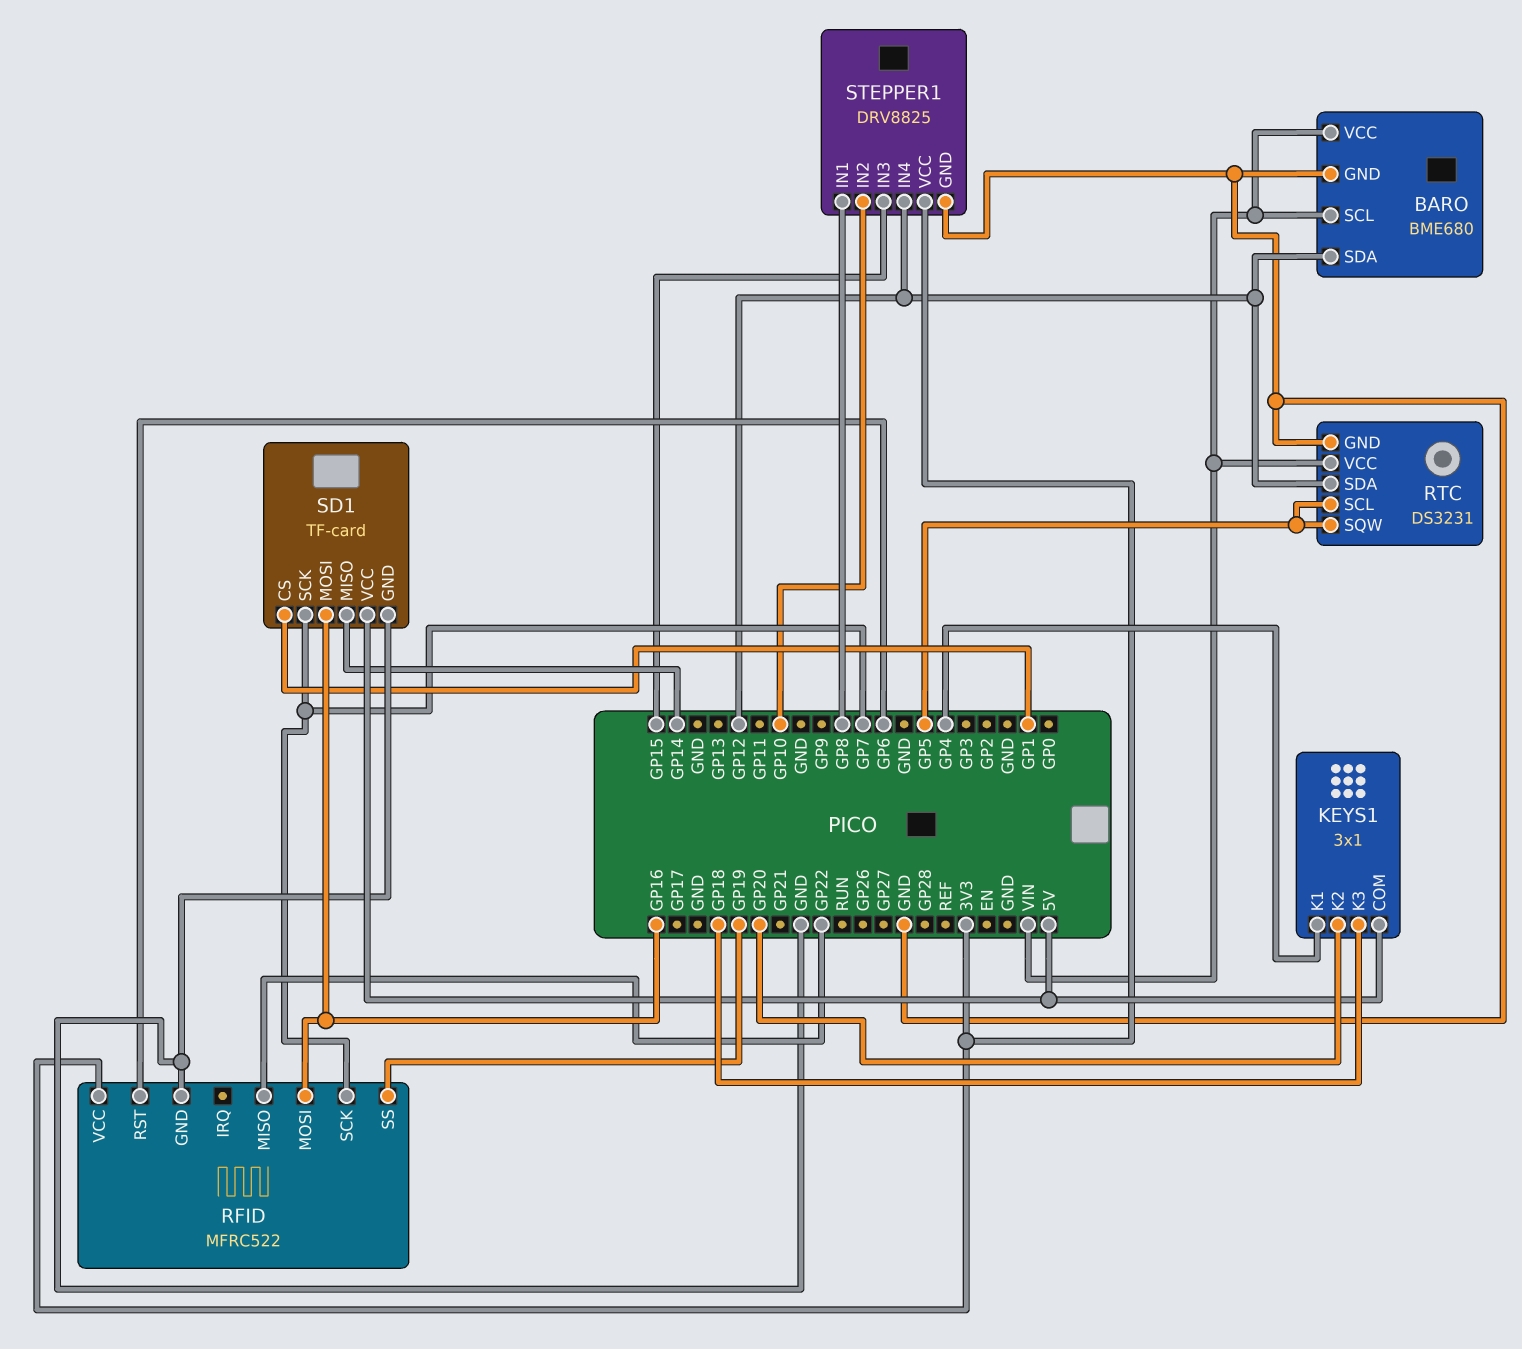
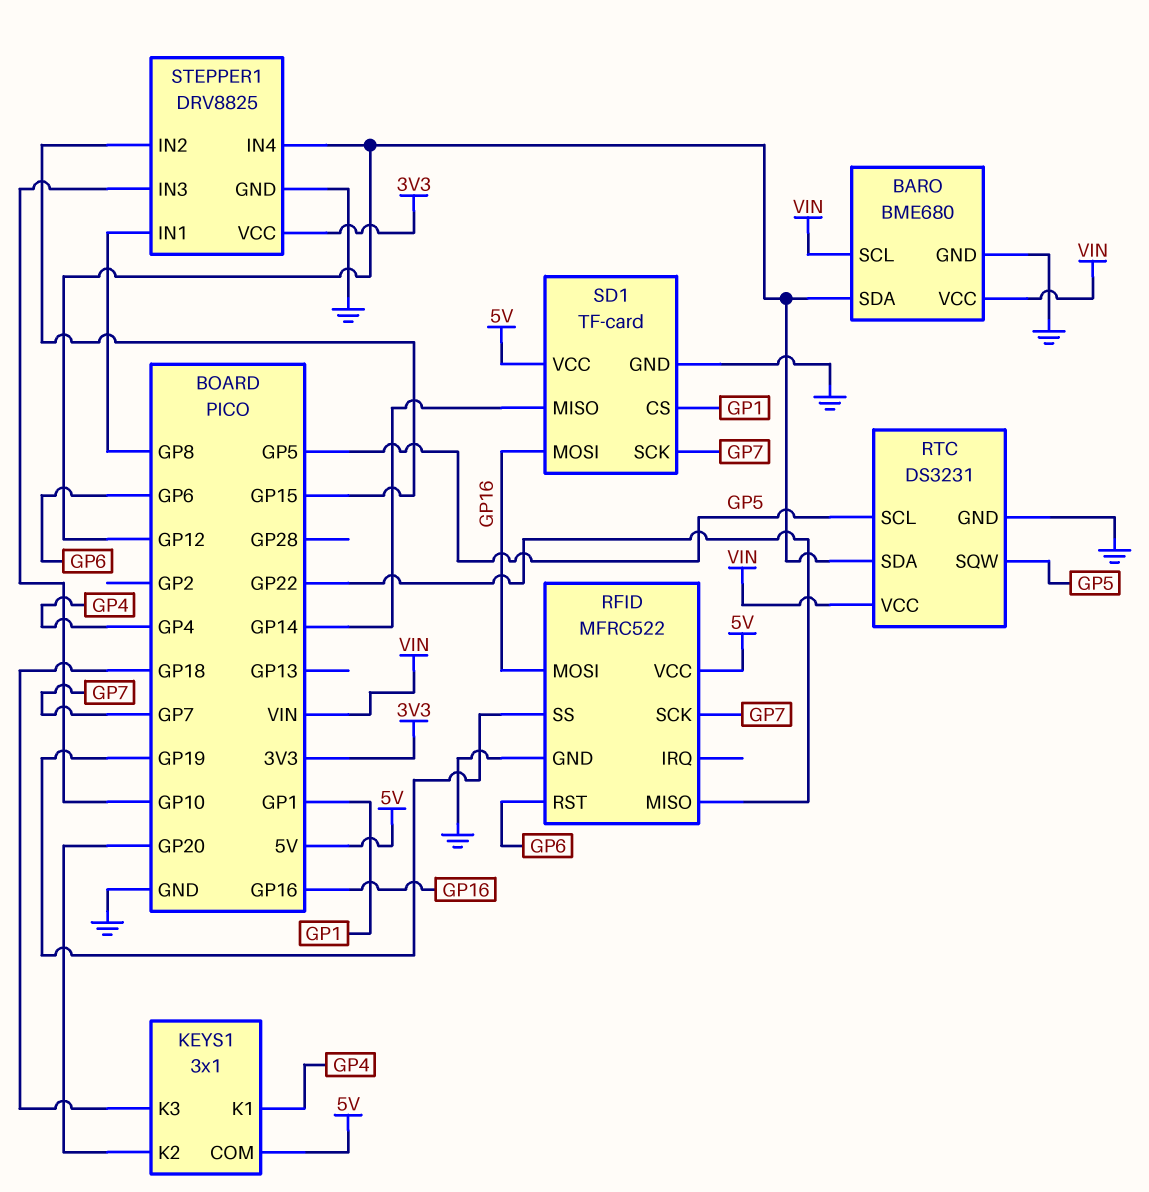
RFID pin VCC: 3V3 -> 5V
STEPPER1 pin IN2: GP10 -> GP15
STEPPER1 pin IN3: GP15 -> GP10

